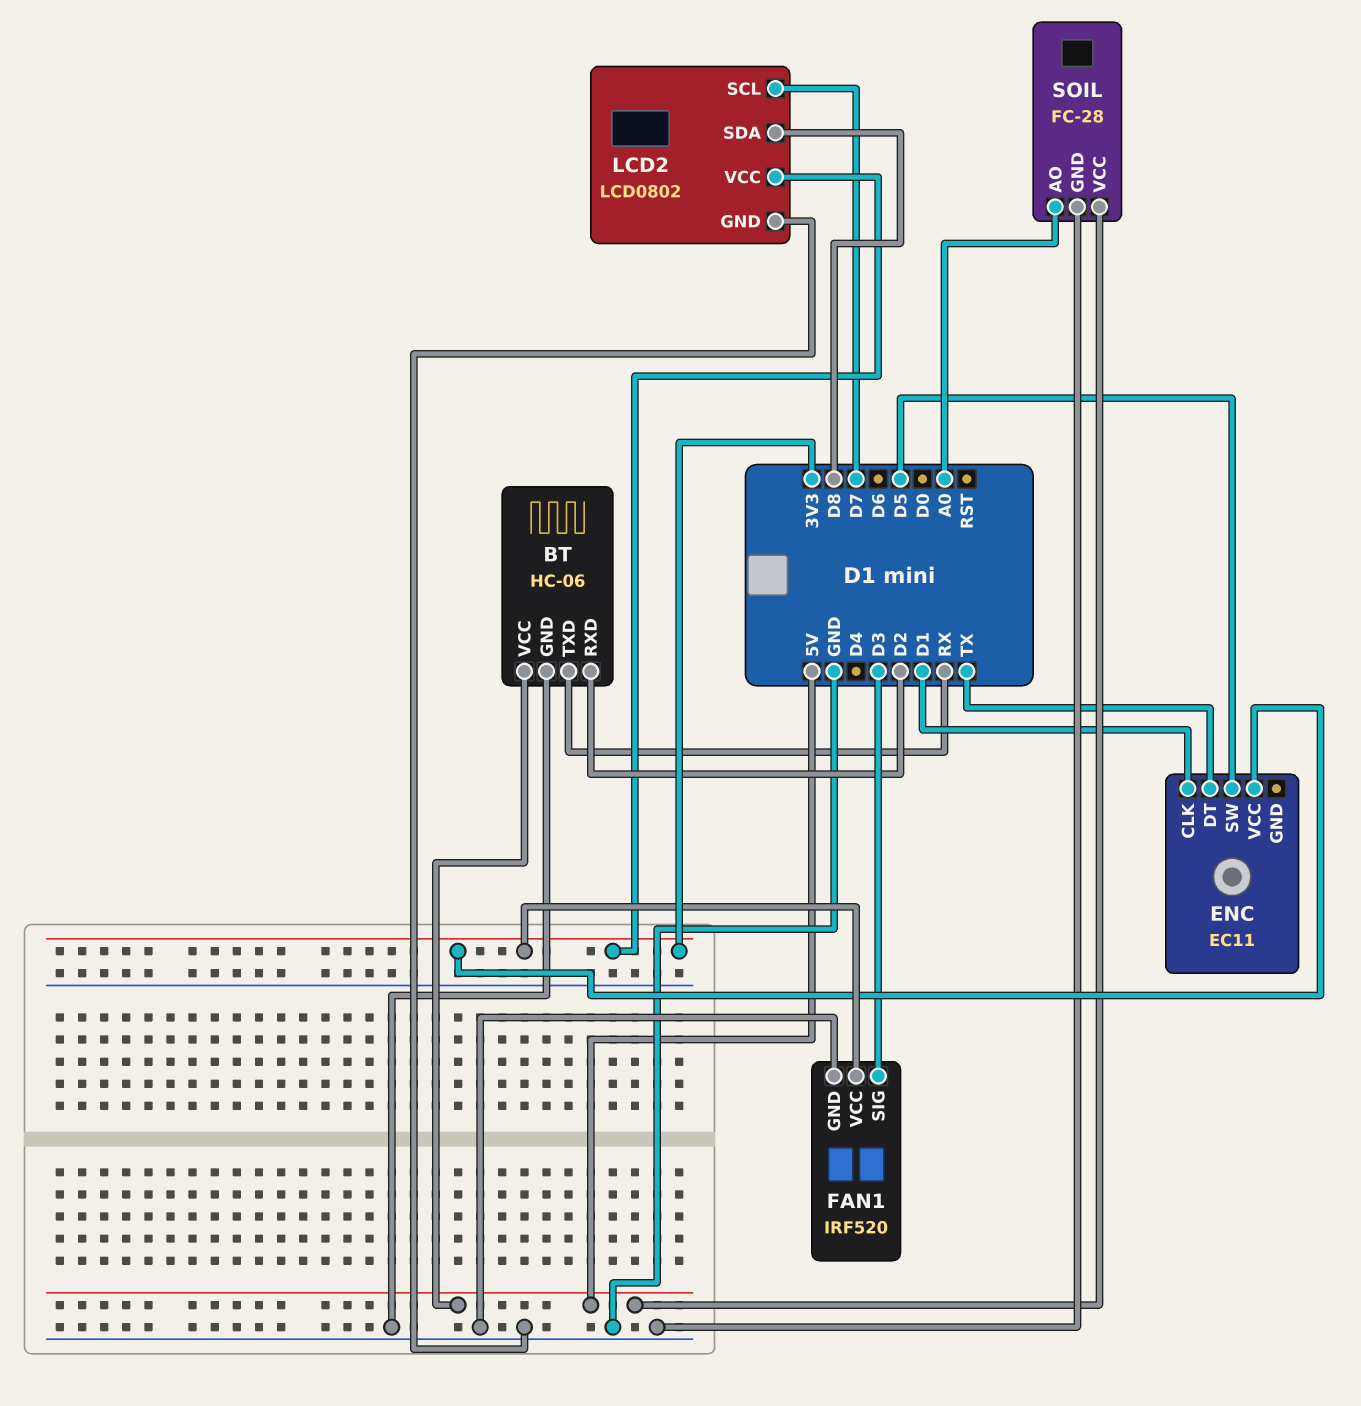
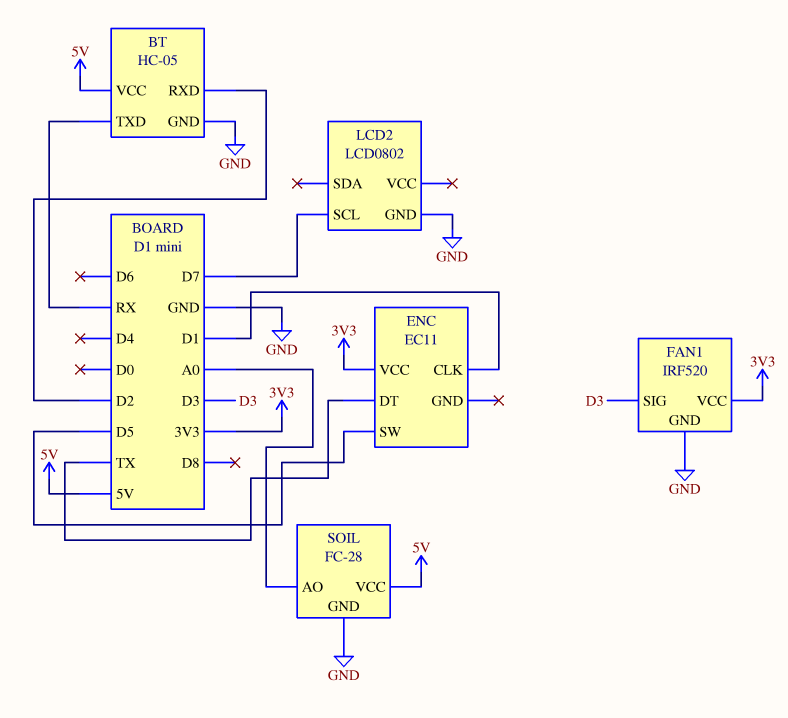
BT: HC-06 -> HC-05
LCD2 pin SDA: D8 -> none
LCD2 pin VCC: 3V3 -> none

